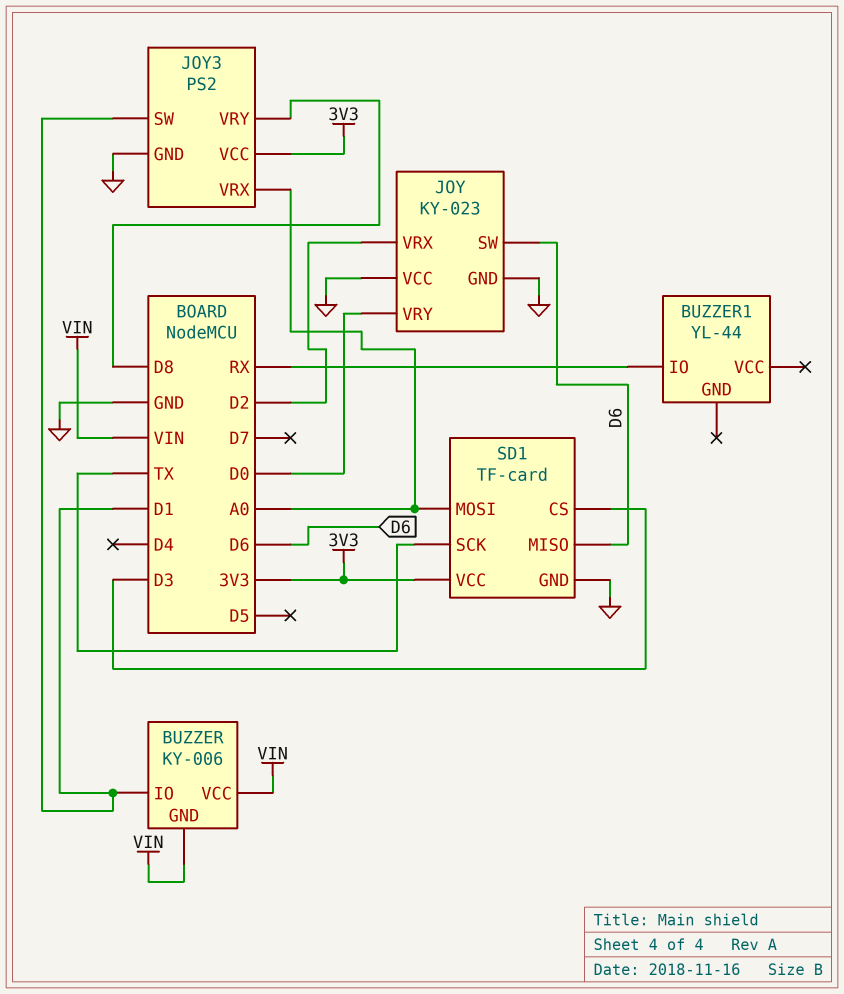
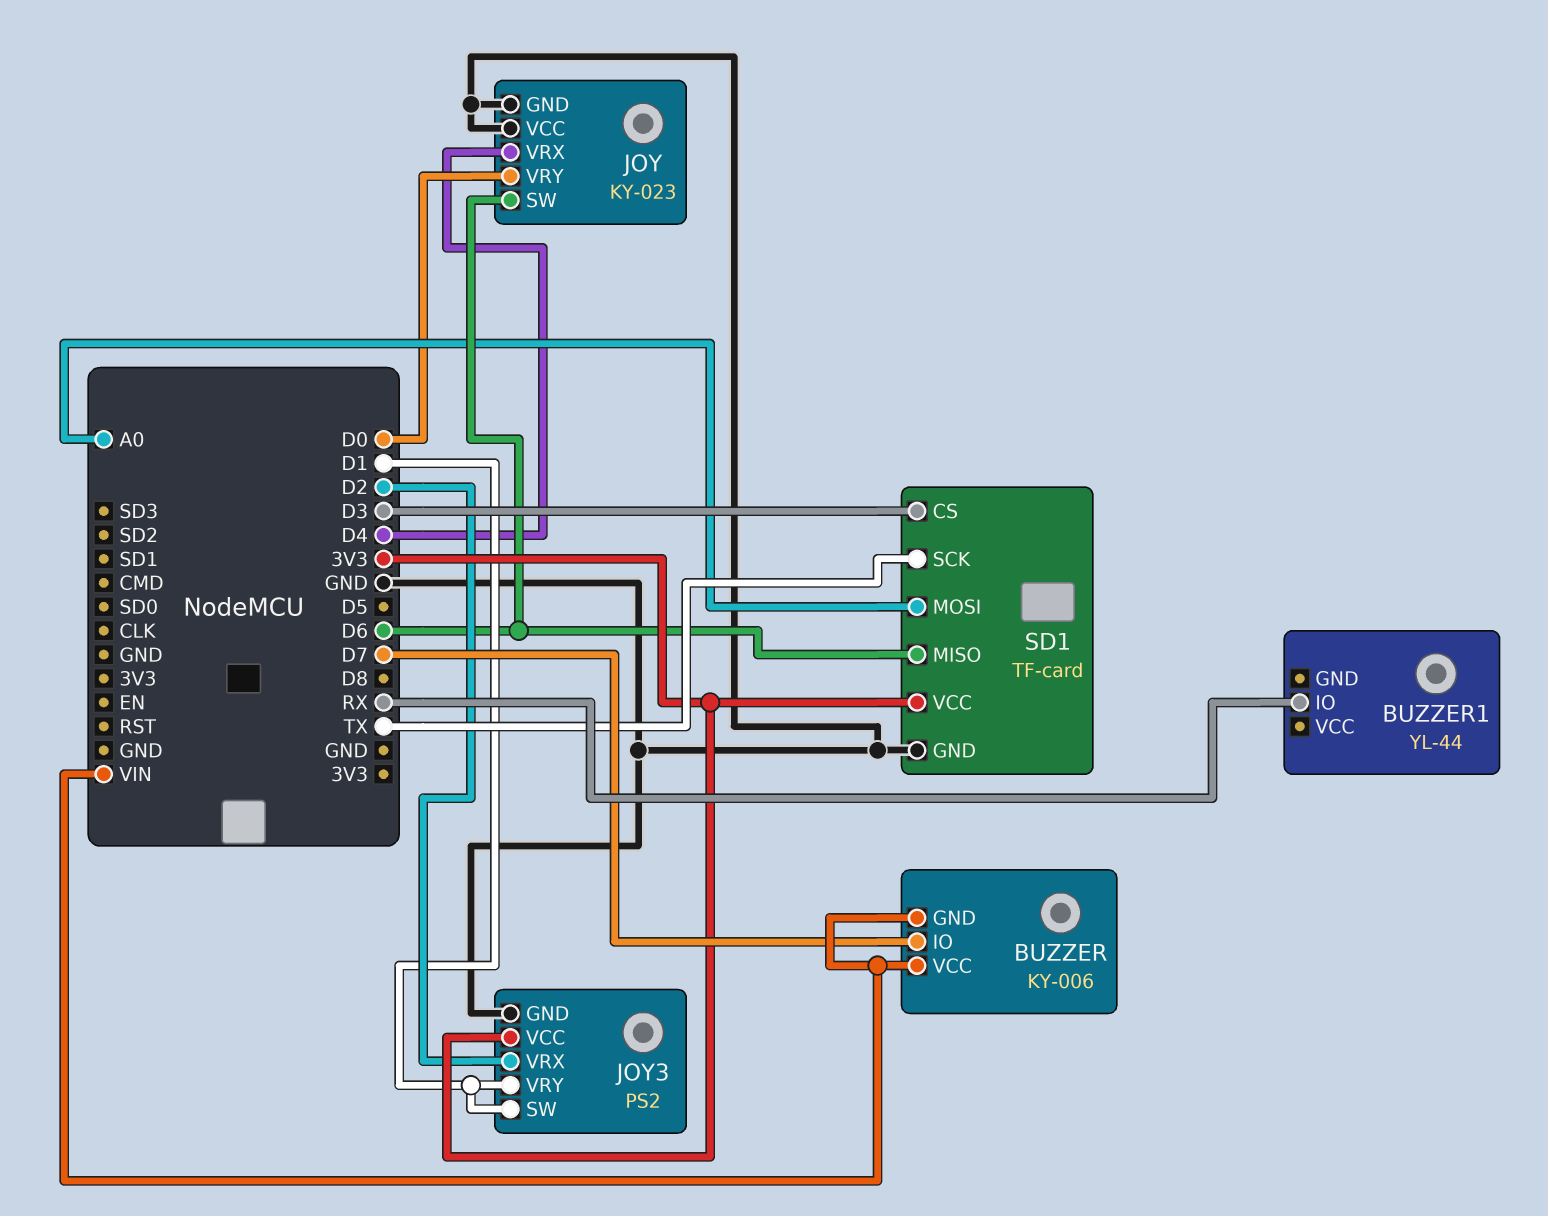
BUZZER pin IO: D1 -> D7
JOY pin VRX: D2 -> D4
JOY3 pin VRX: A0 -> D2
JOY3 pin VRY: D8 -> D1

